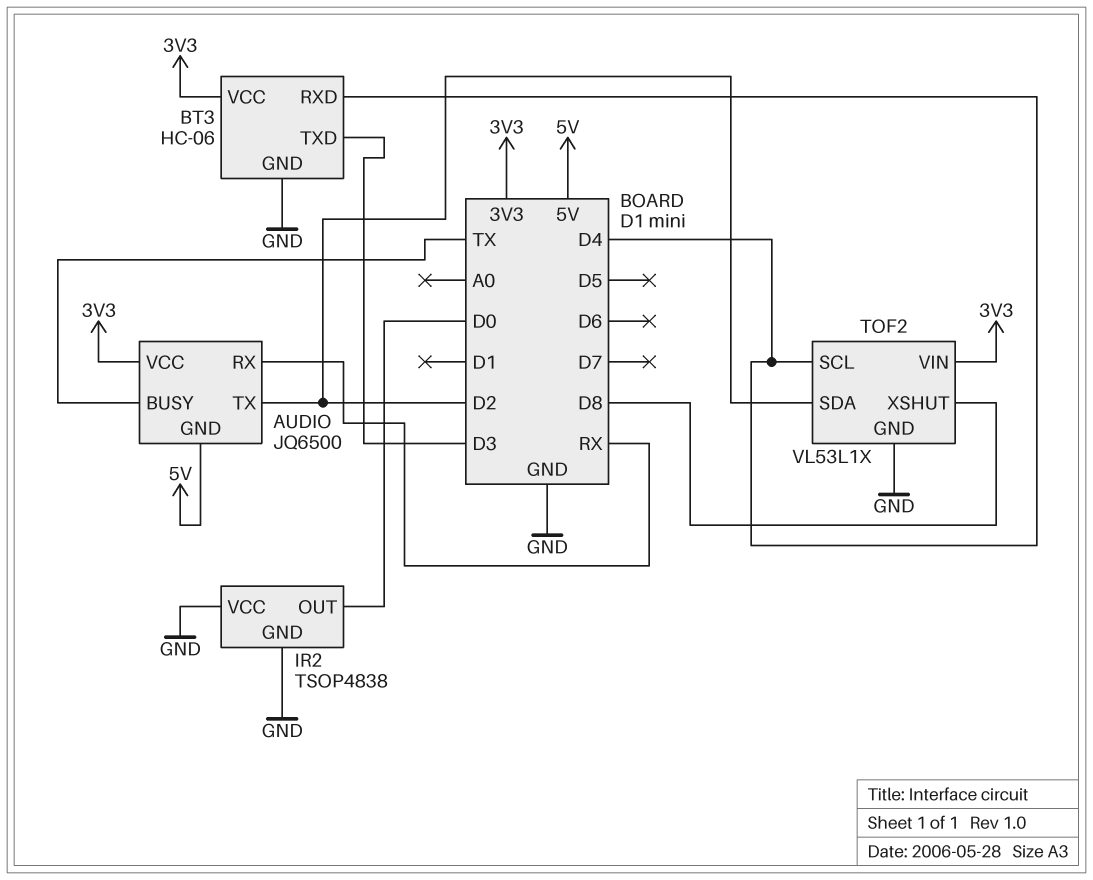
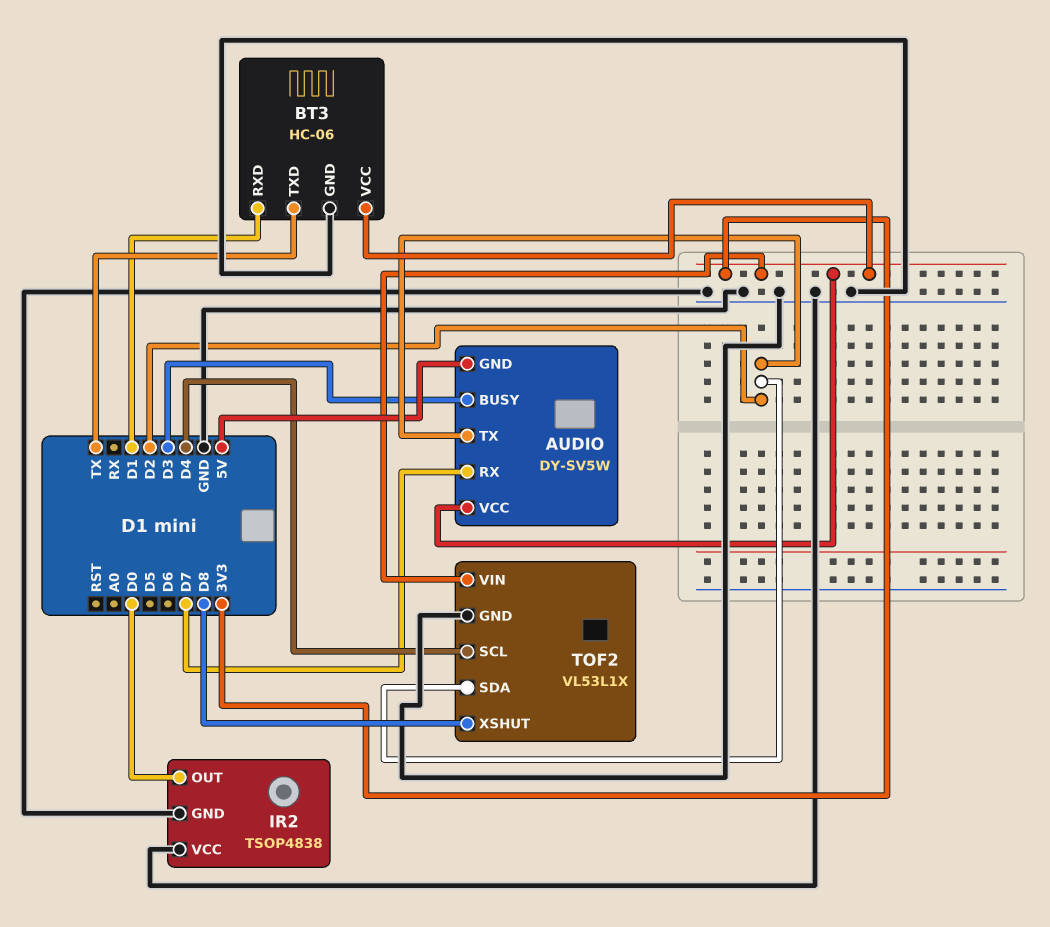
AUDIO: JQ6500 -> DY-SV5W
AUDIO pin BUSY: TX -> D3
AUDIO pin RX: RX -> D7
BT3 pin RXD: D4 -> D1
BT3 pin TXD: D3 -> TX

